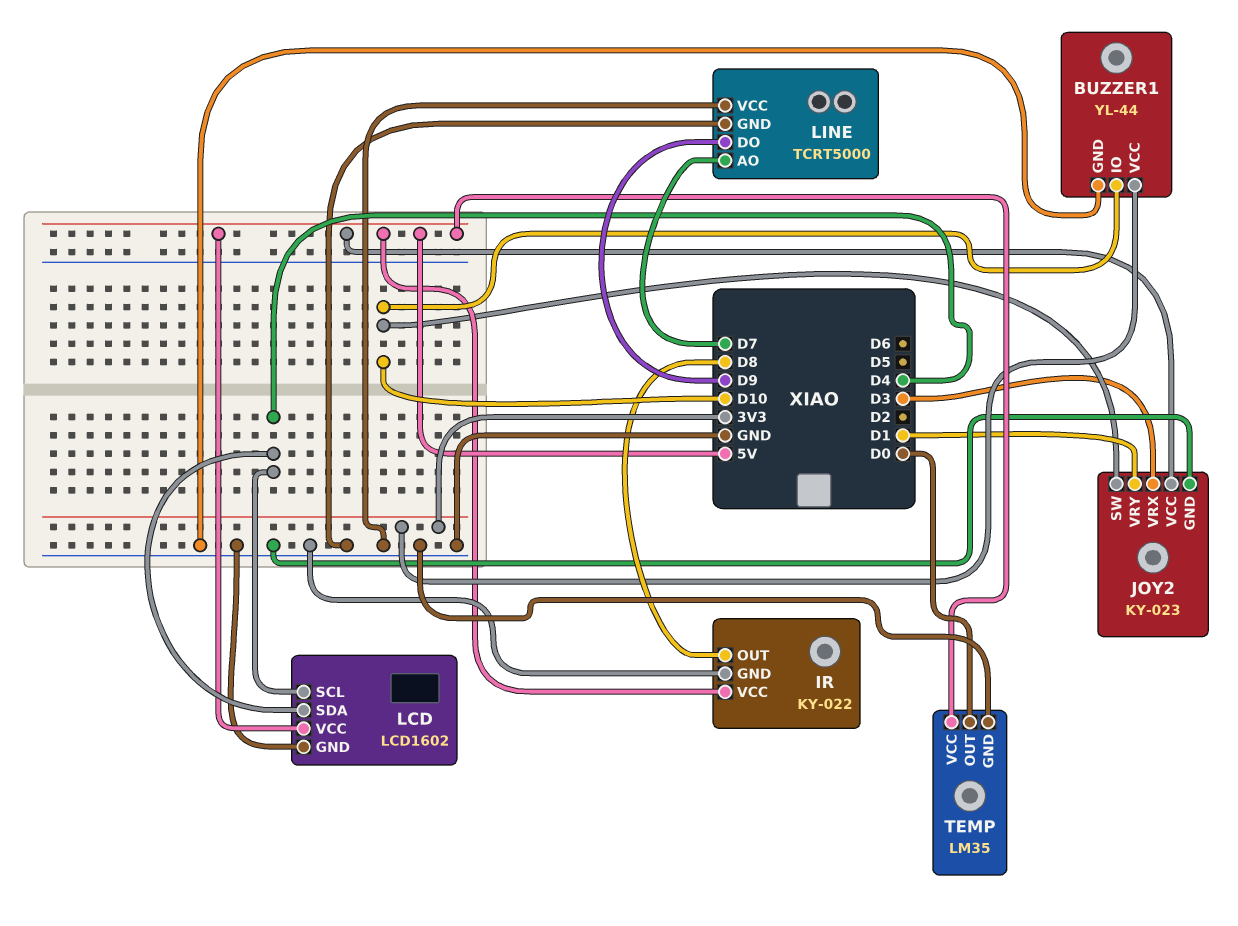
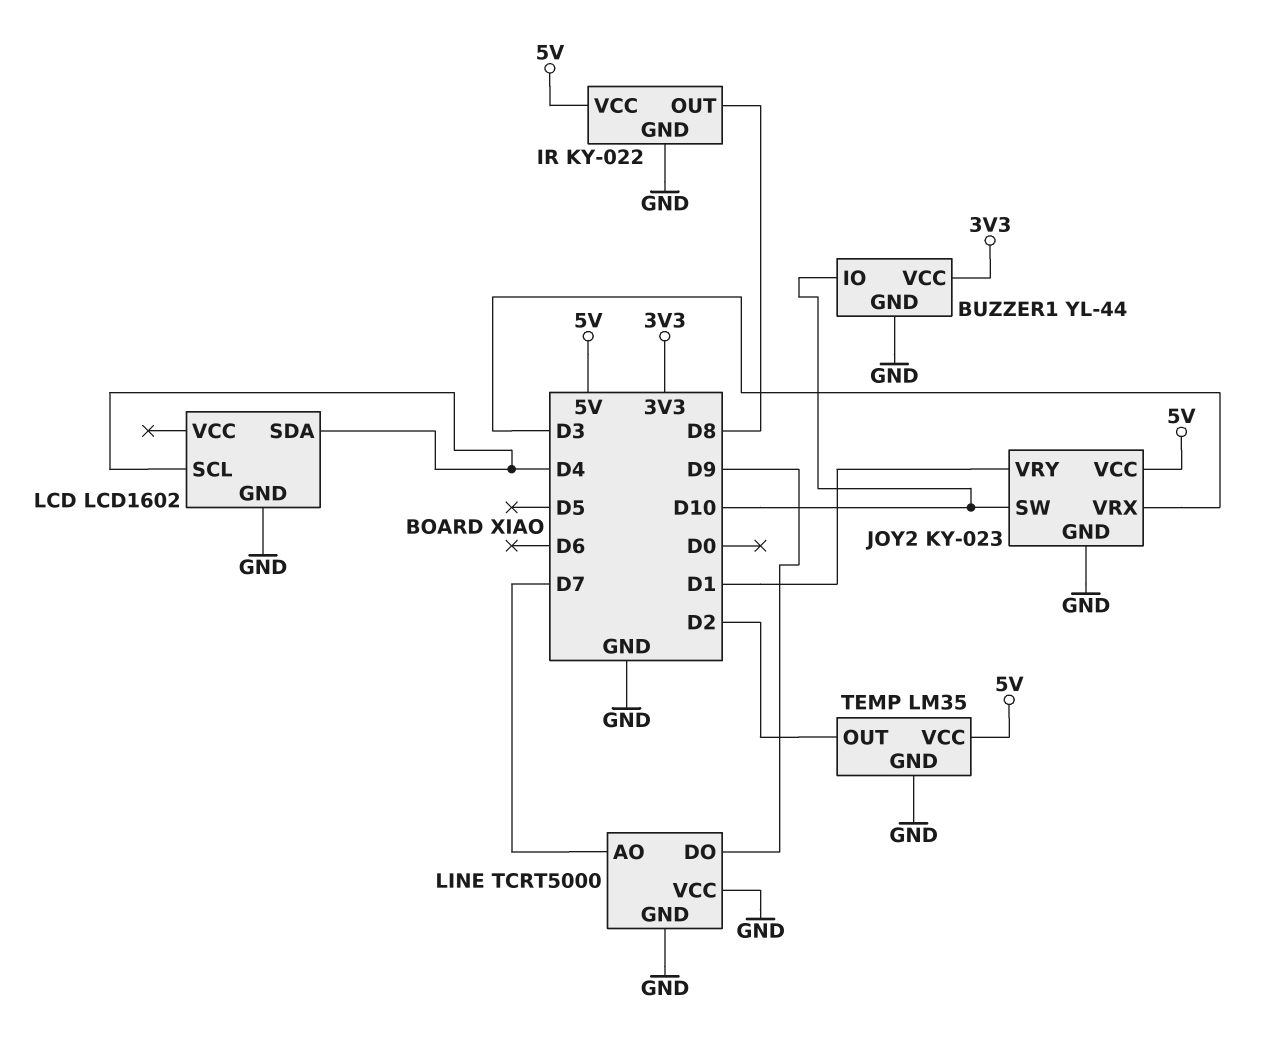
LCD pin VCC: 5V -> none
TEMP pin OUT: D0 -> D2

